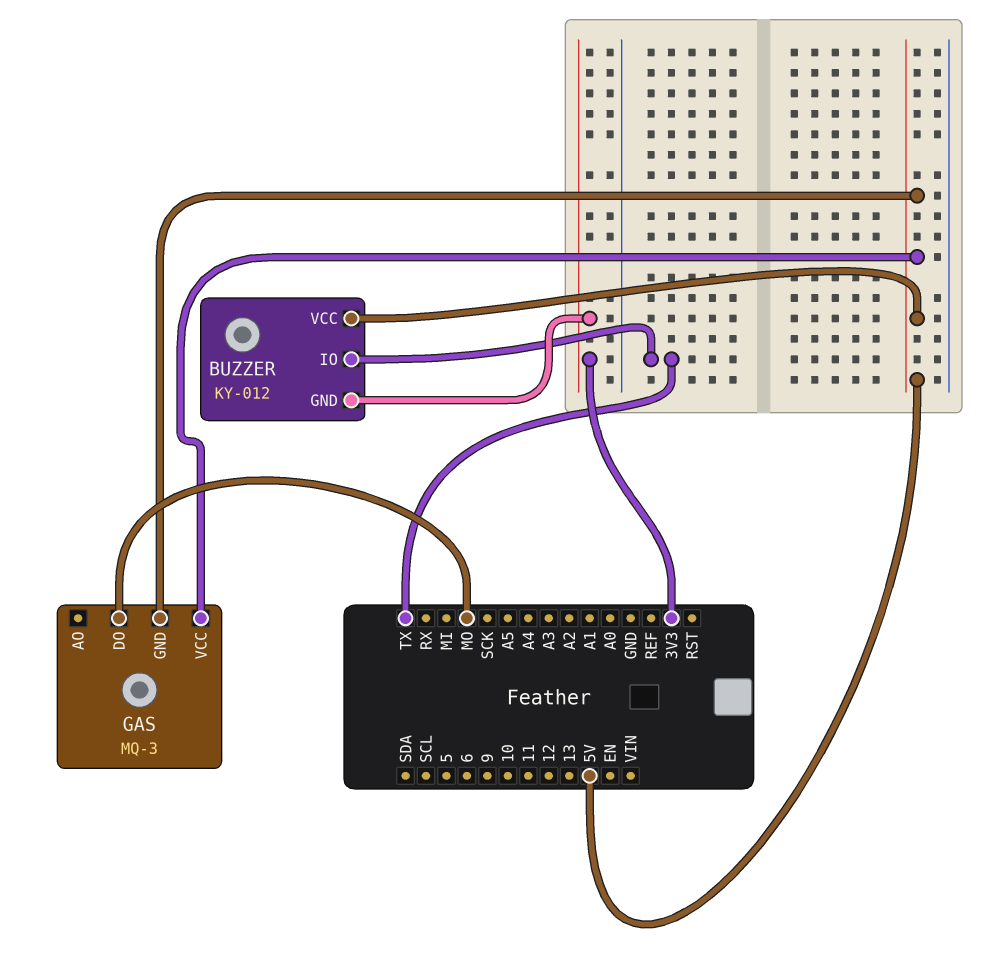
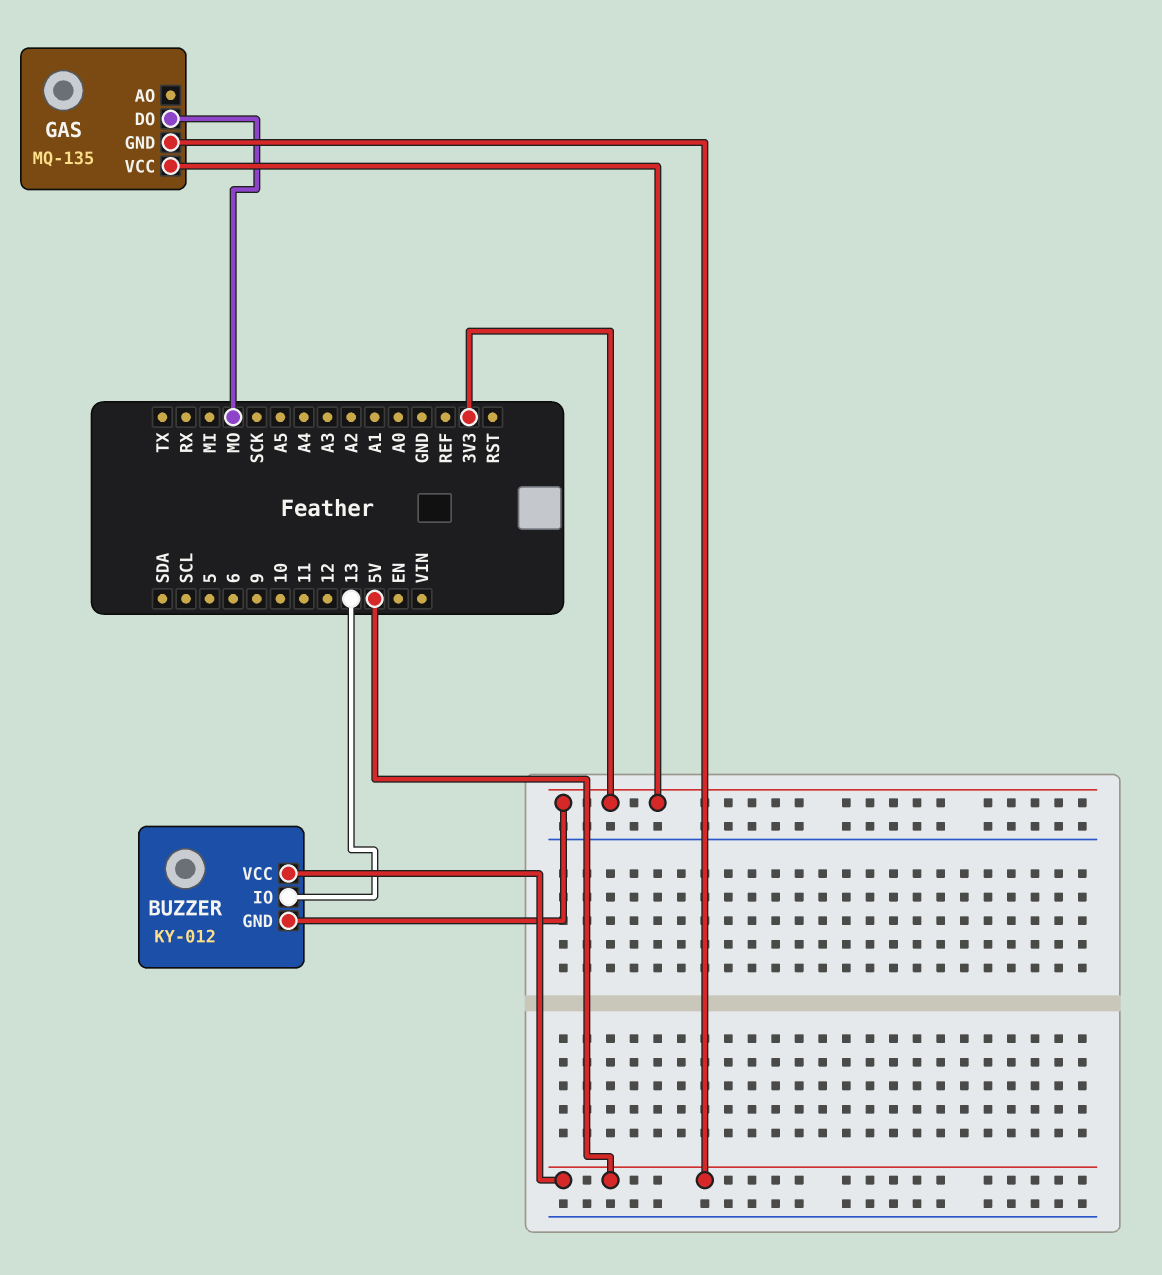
BUZZER pin IO: TX -> 13
GAS: MQ-3 -> MQ-135
GAS pin VCC: 5V -> 3V3

